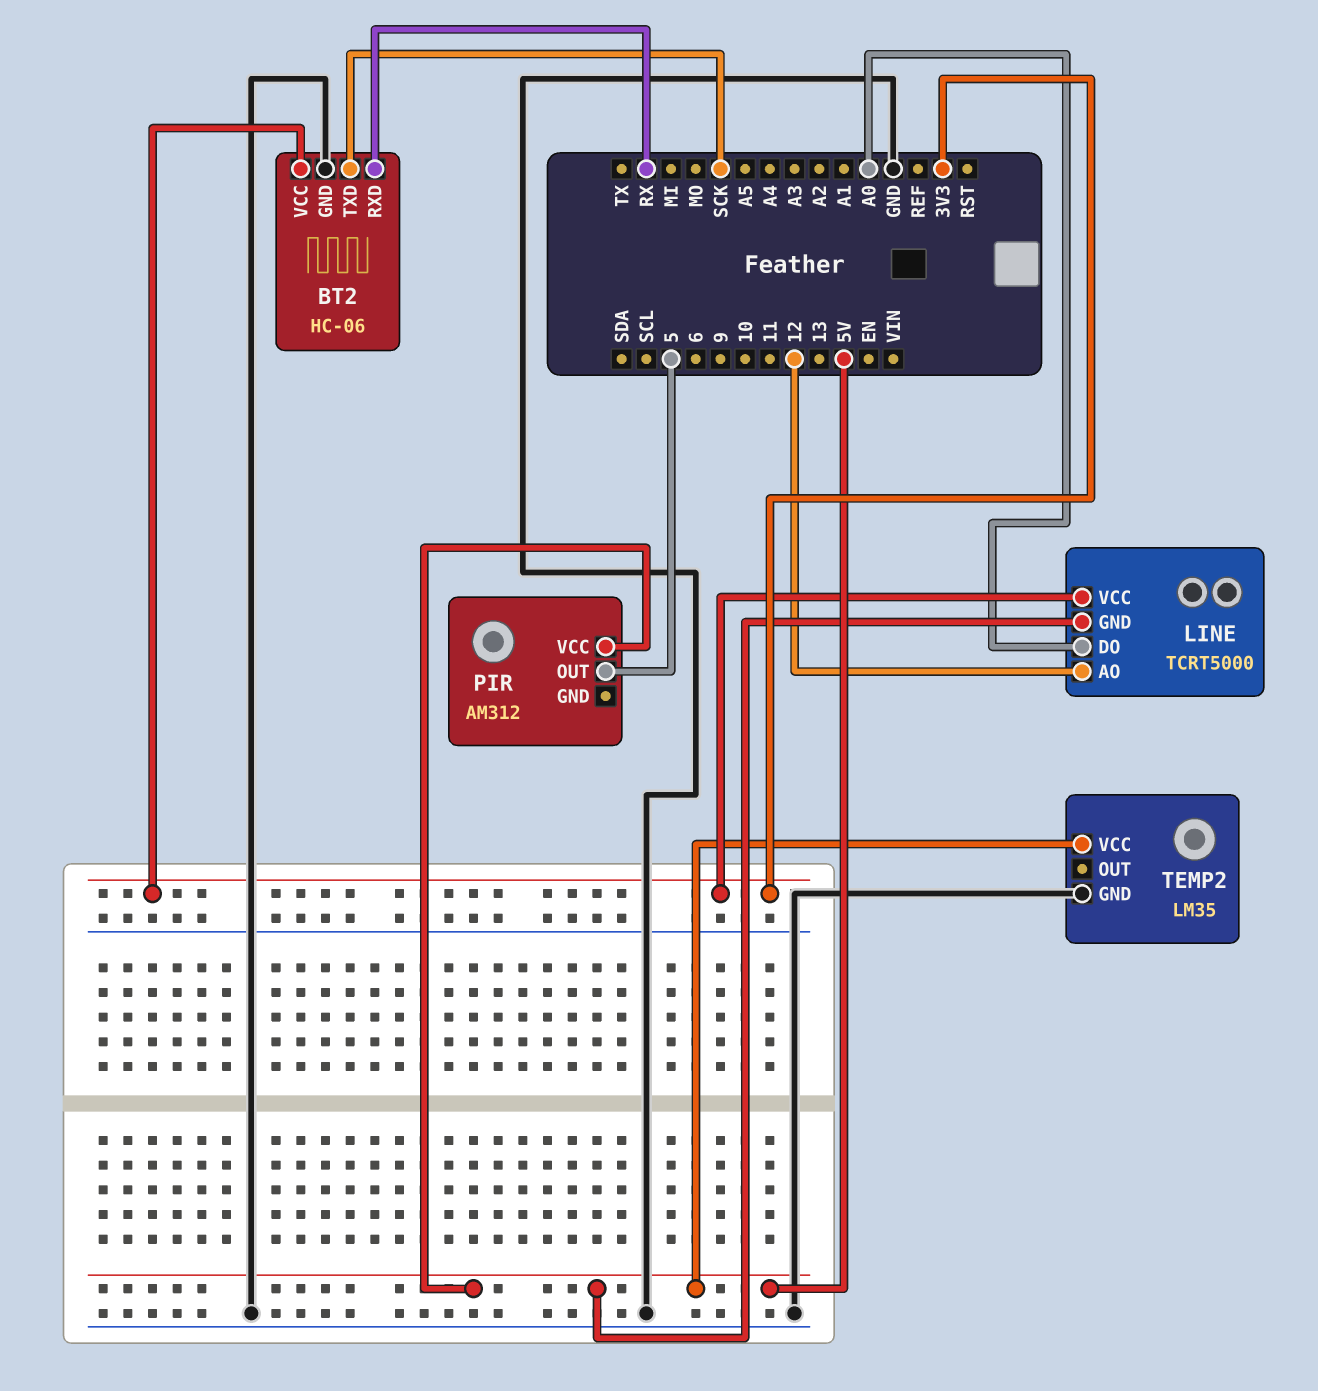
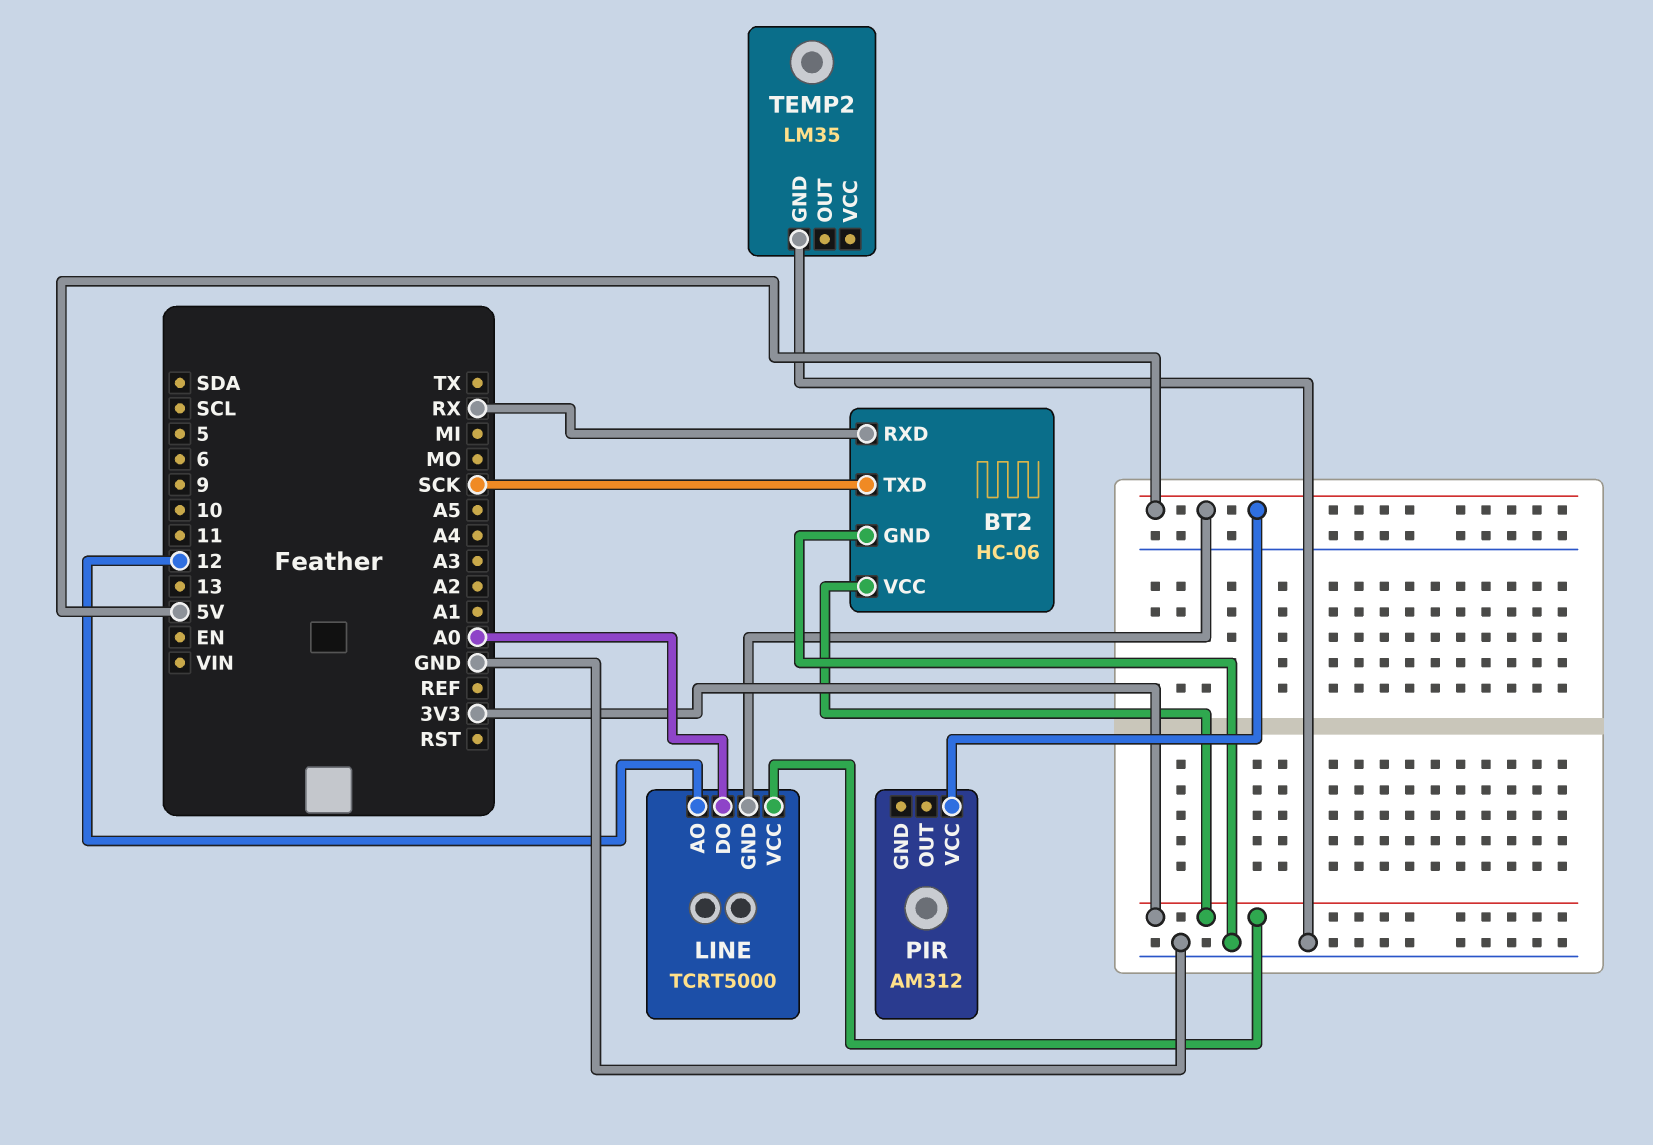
PIR pin OUT: 5 -> none
TEMP2 pin VCC: 5V -> none

